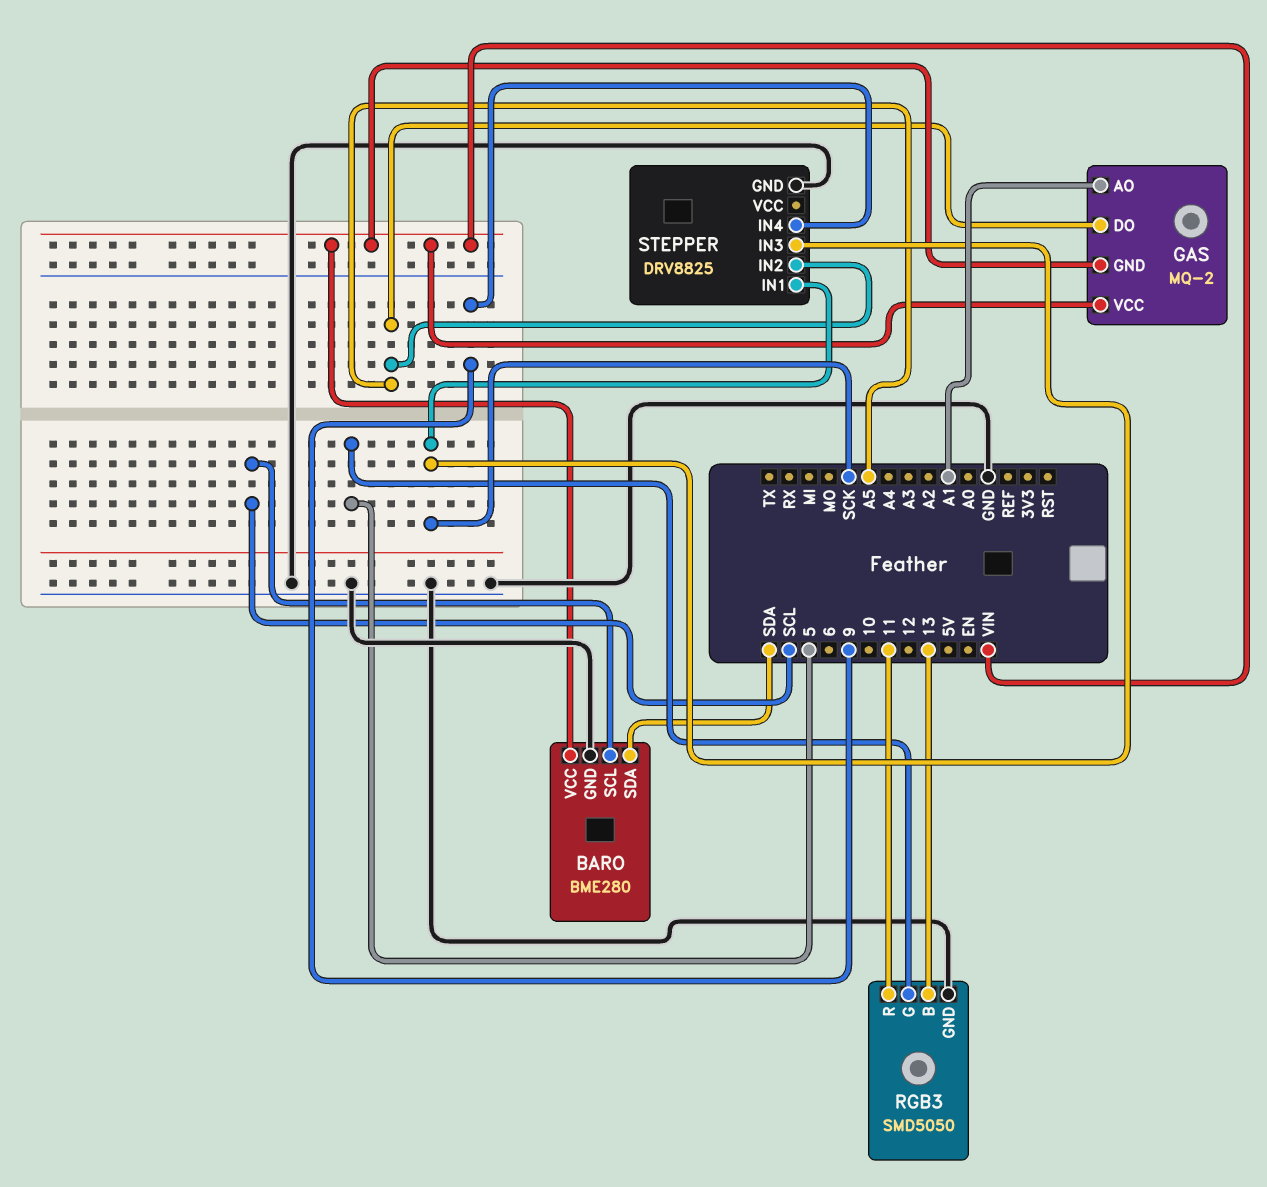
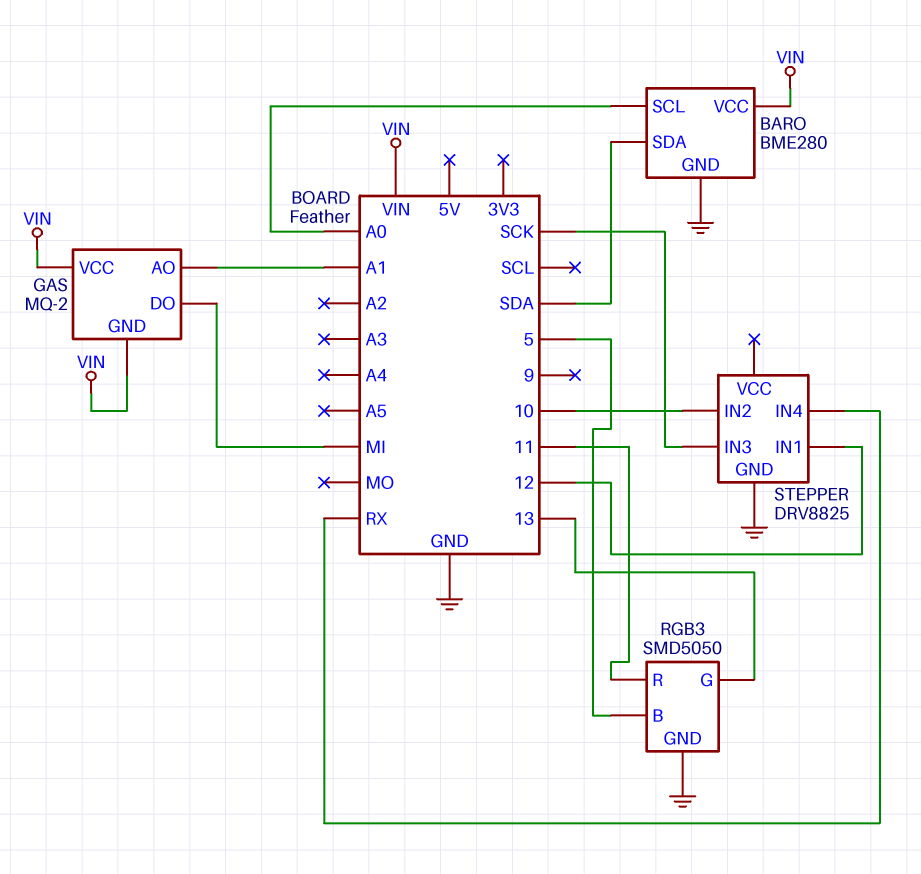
BARO pin SCL: SCL -> A0
GAS pin DO: A5 -> MI
RGB3 pin B: 13 -> 5
RGB3 pin G: 5 -> 13
STEPPER pin IN1: SCK -> 12
STEPPER pin IN2: A5 -> 10
STEPPER pin IN4: 9 -> RX

